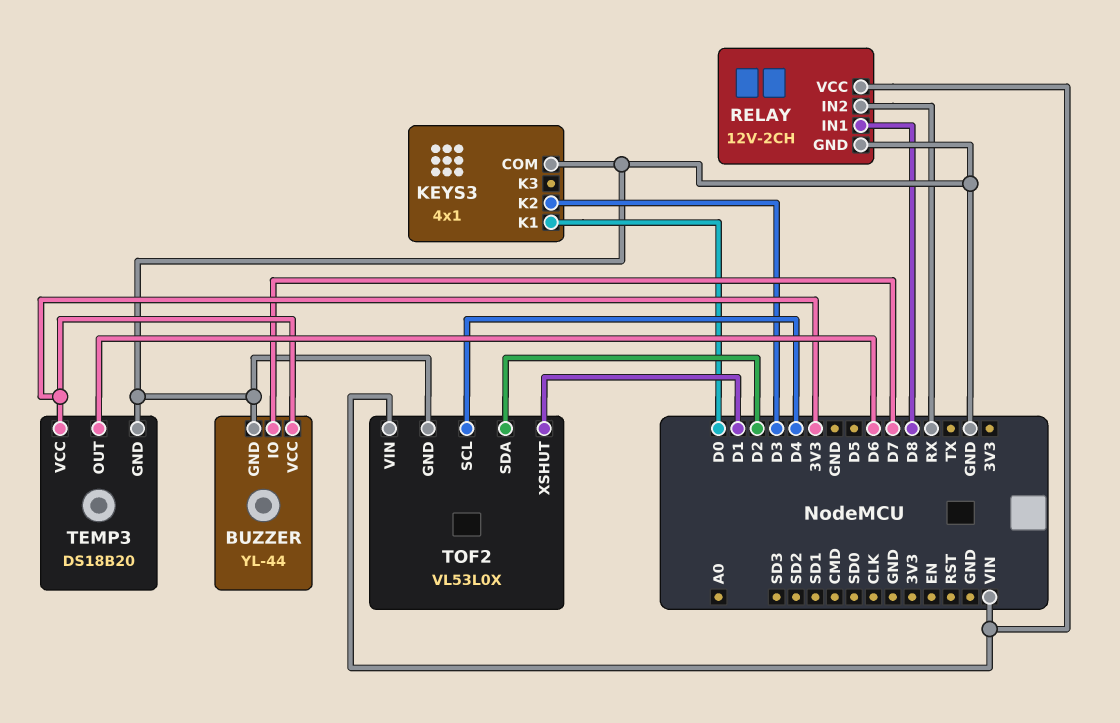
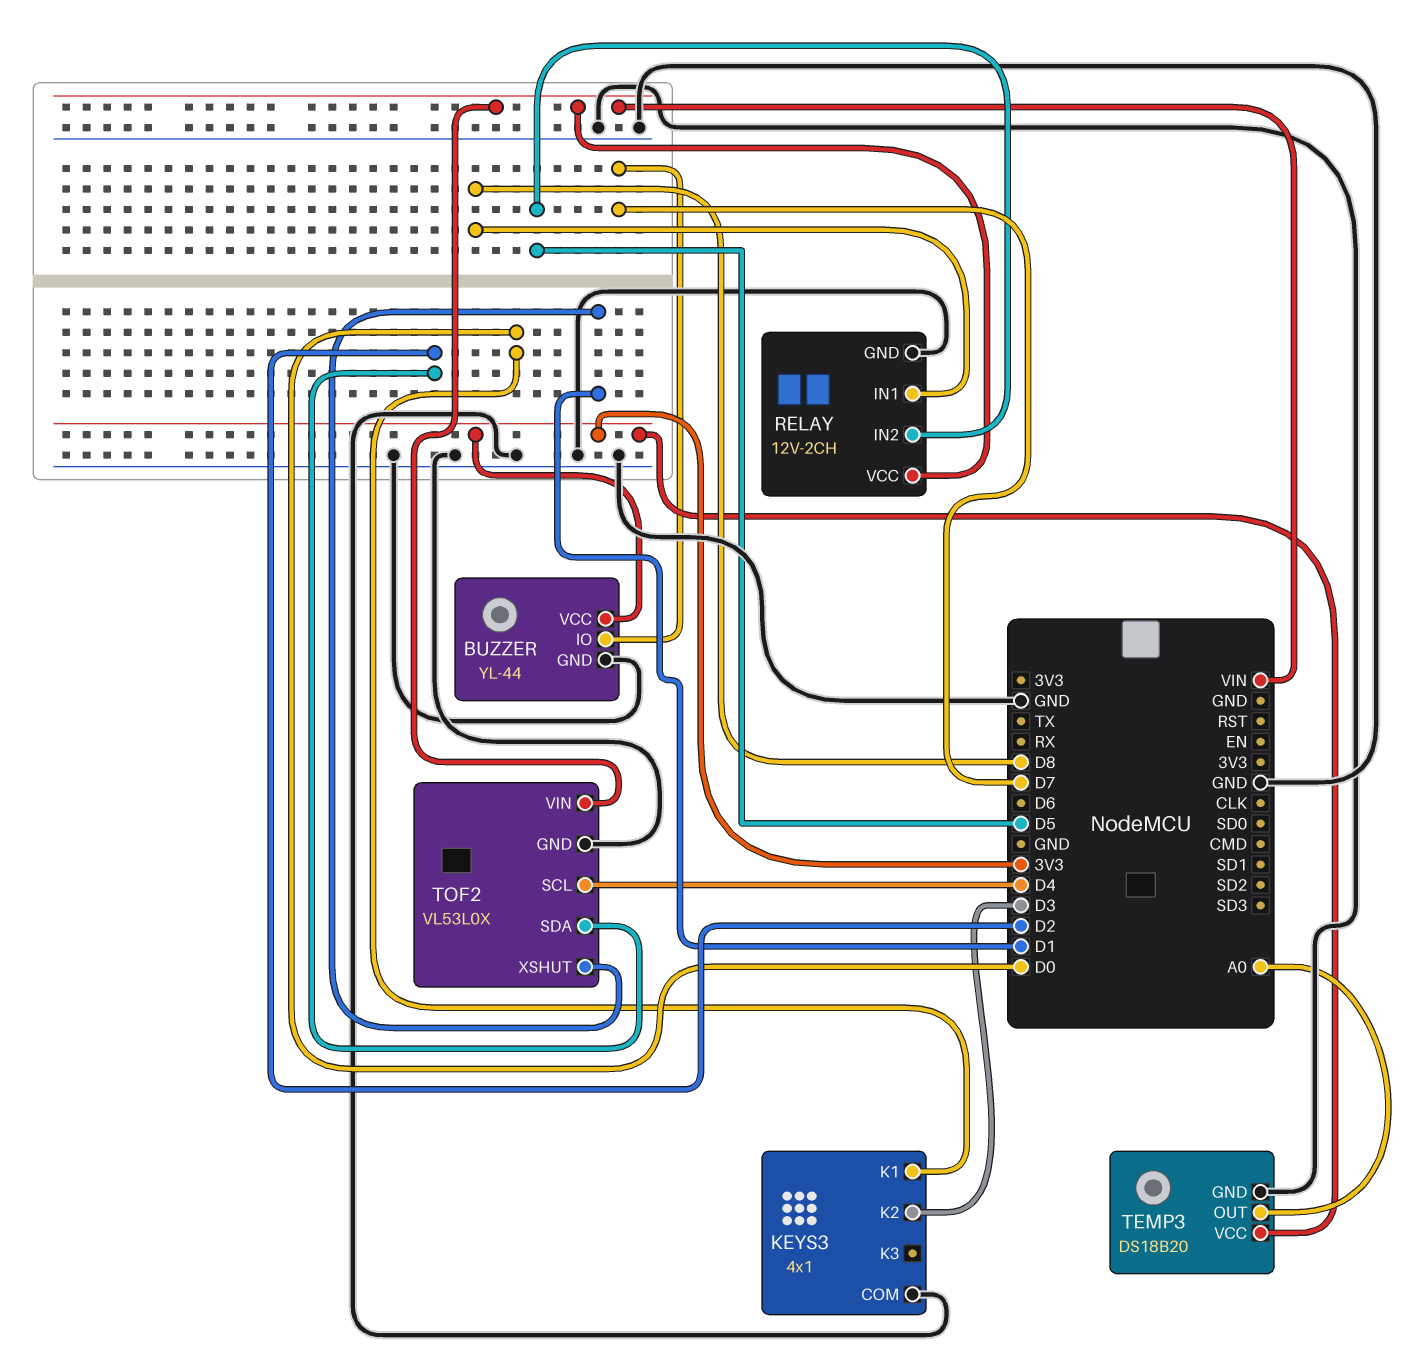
RELAY pin IN2: RX -> D5
TEMP3 pin OUT: D6 -> A0

